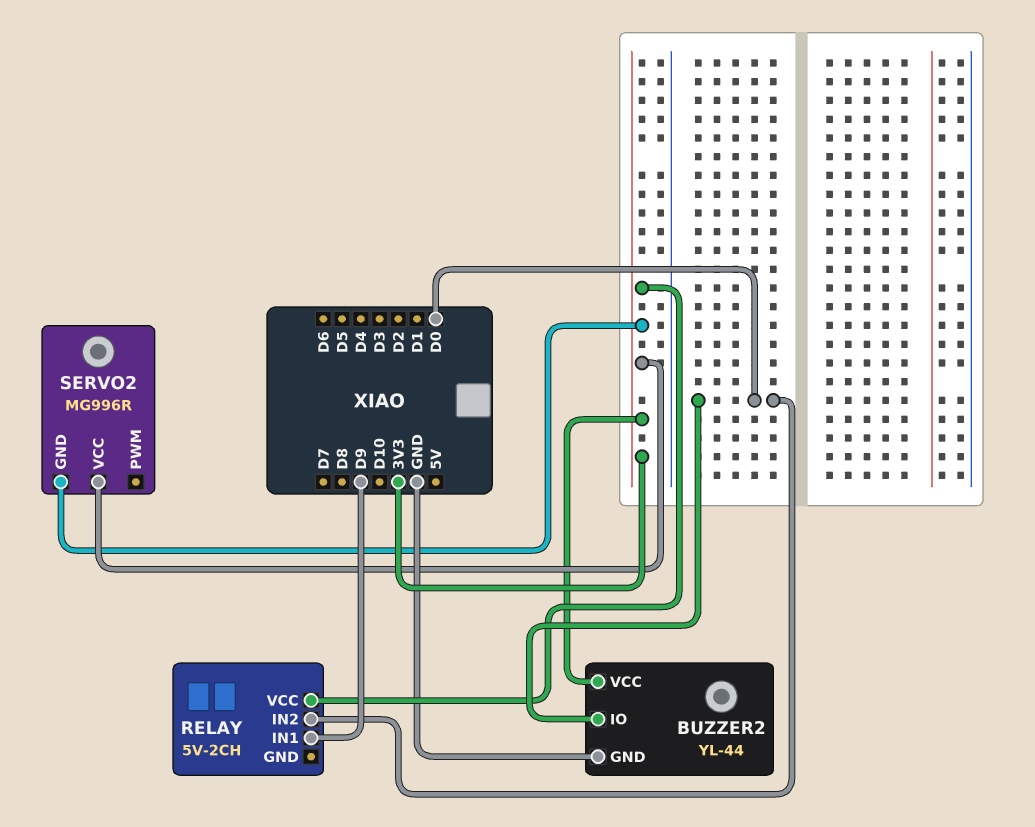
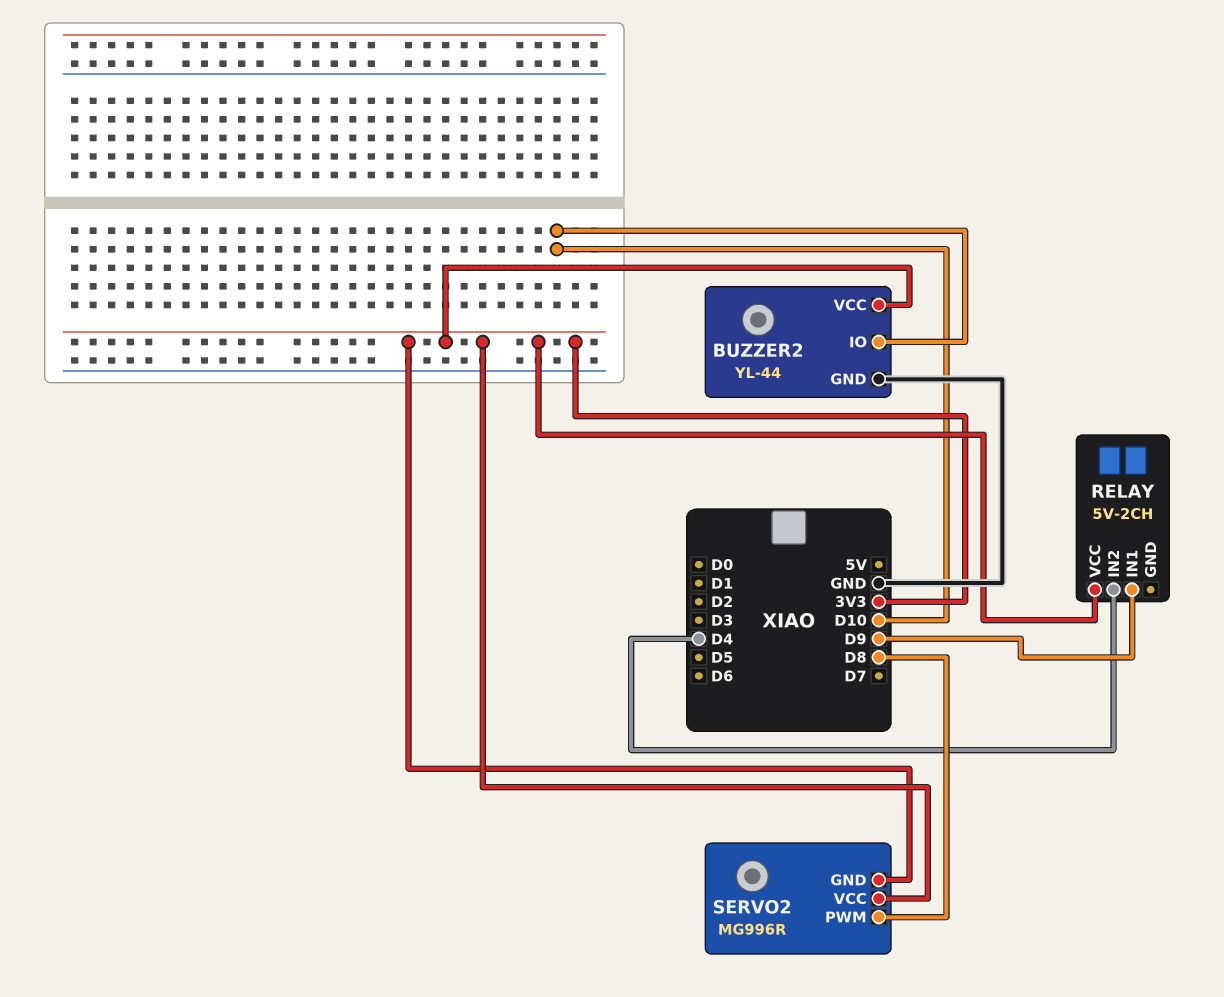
BUZZER2 pin IO: D0 -> D10
RELAY pin IN2: D0 -> D4
SERVO2 pin PWM: none -> D8

